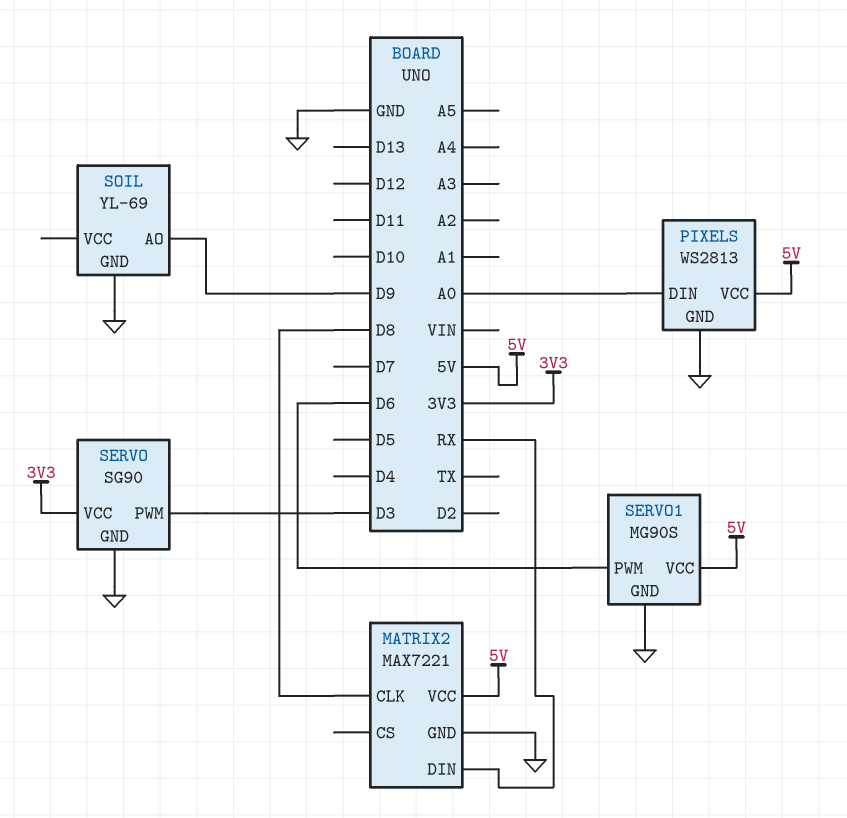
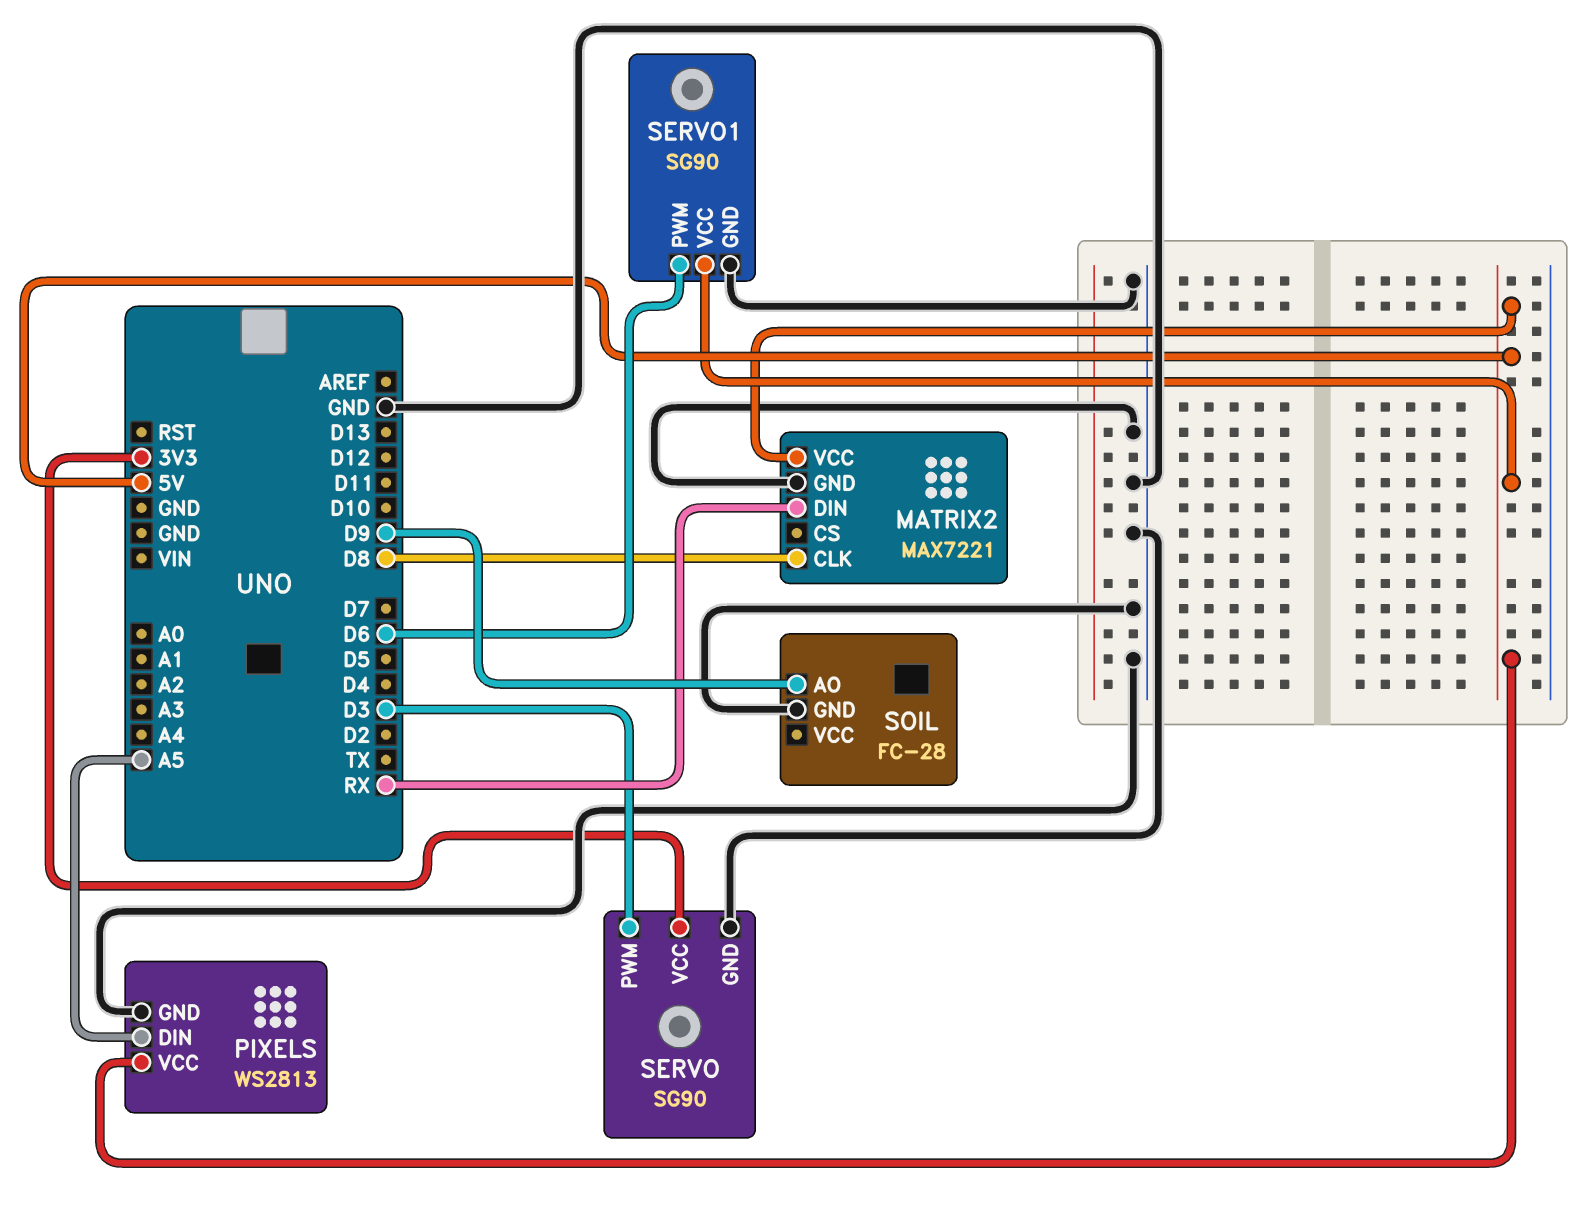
PIXELS pin DIN: A0 -> A5
SERVO1: MG90S -> SG90
SOIL: YL-69 -> FC-28

